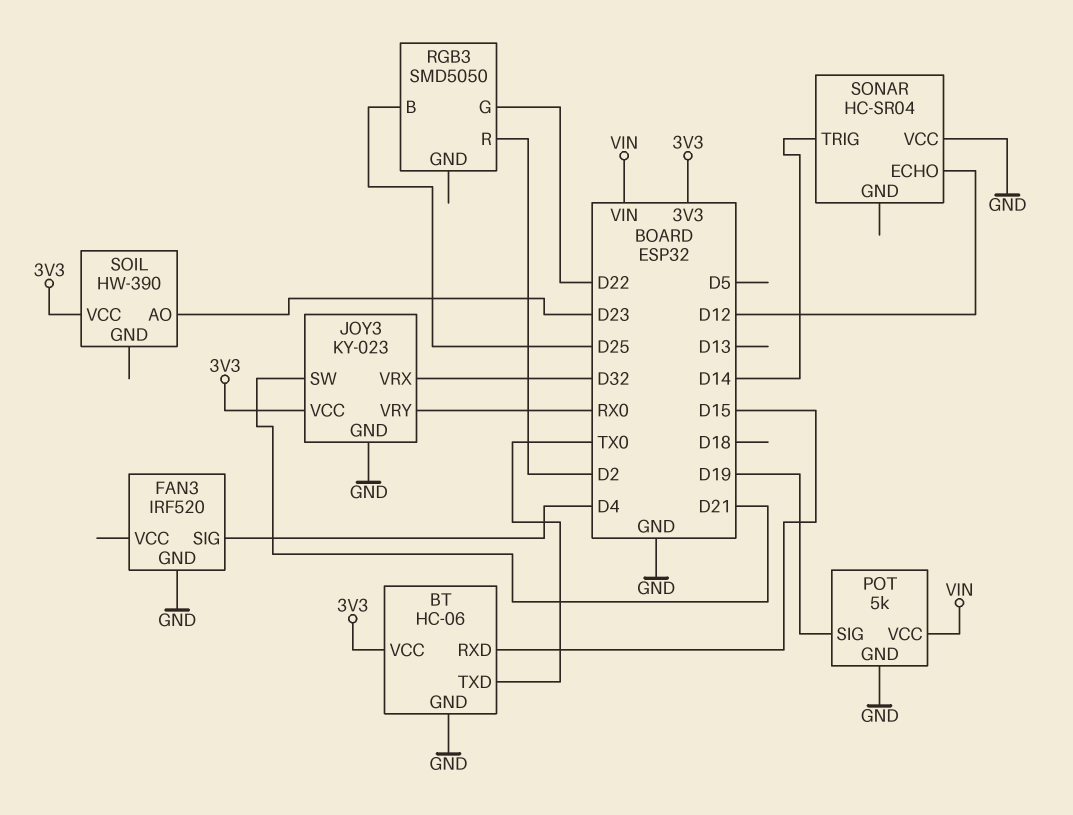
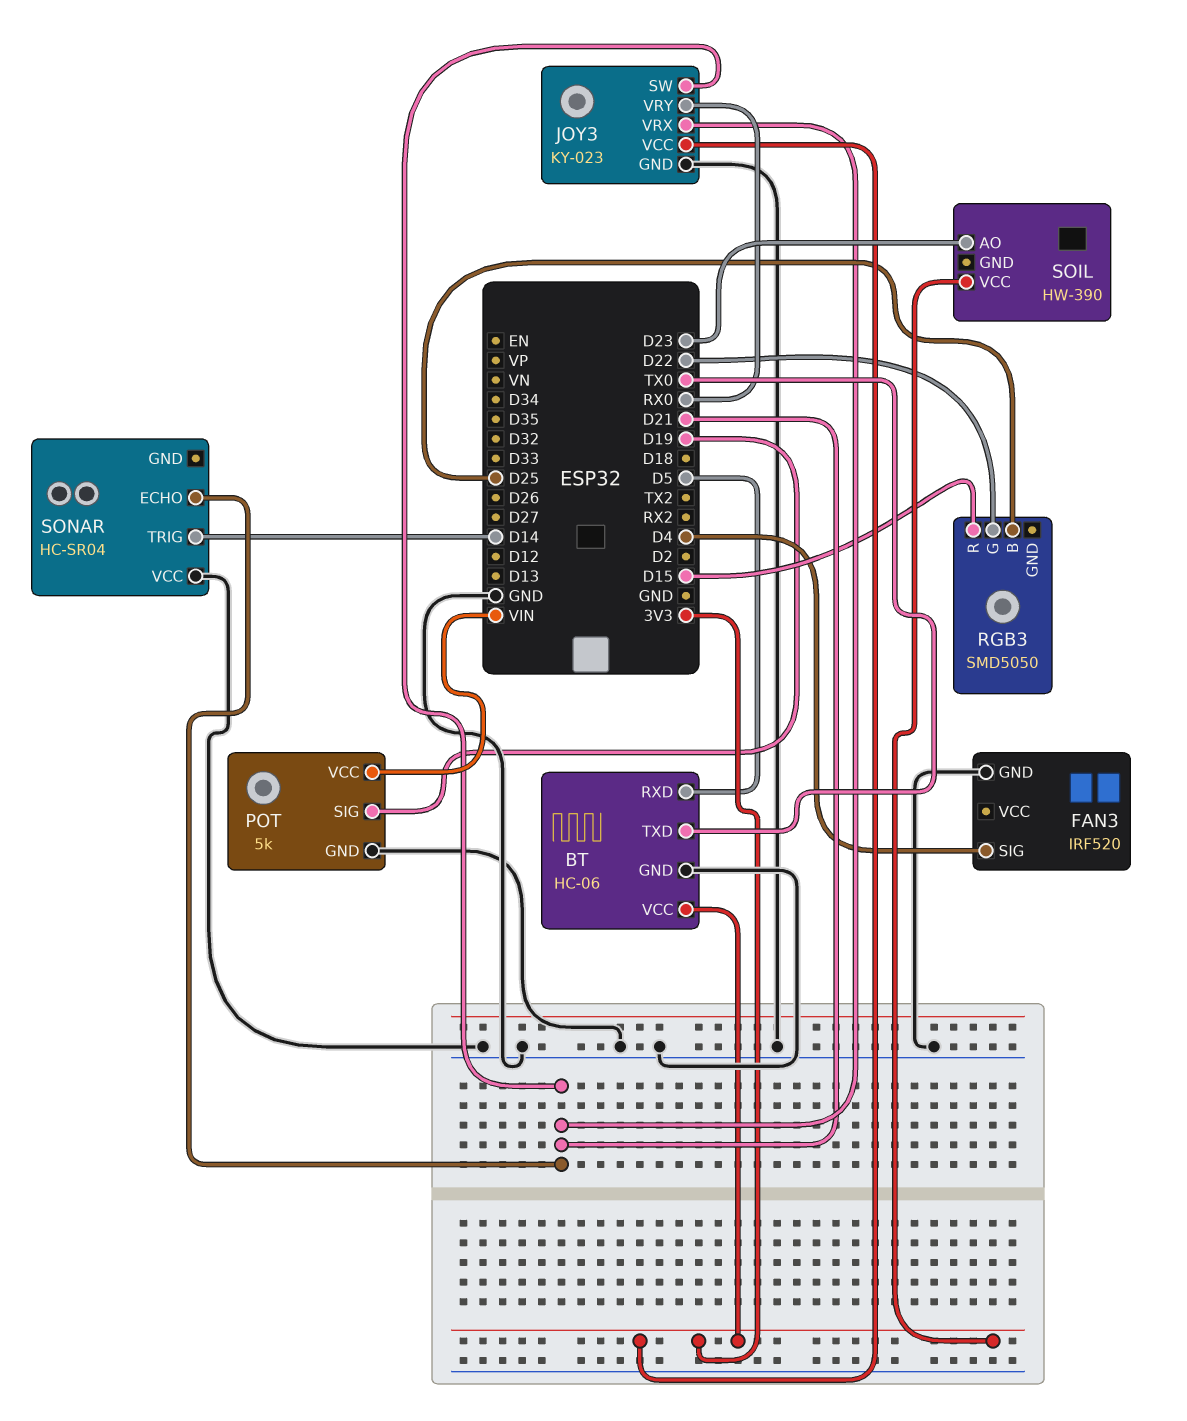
BT pin RXD: D15 -> D5
JOY3 pin VRX: D32 -> D21
RGB3 pin R: D2 -> D15
SONAR pin ECHO: D12 -> D21

